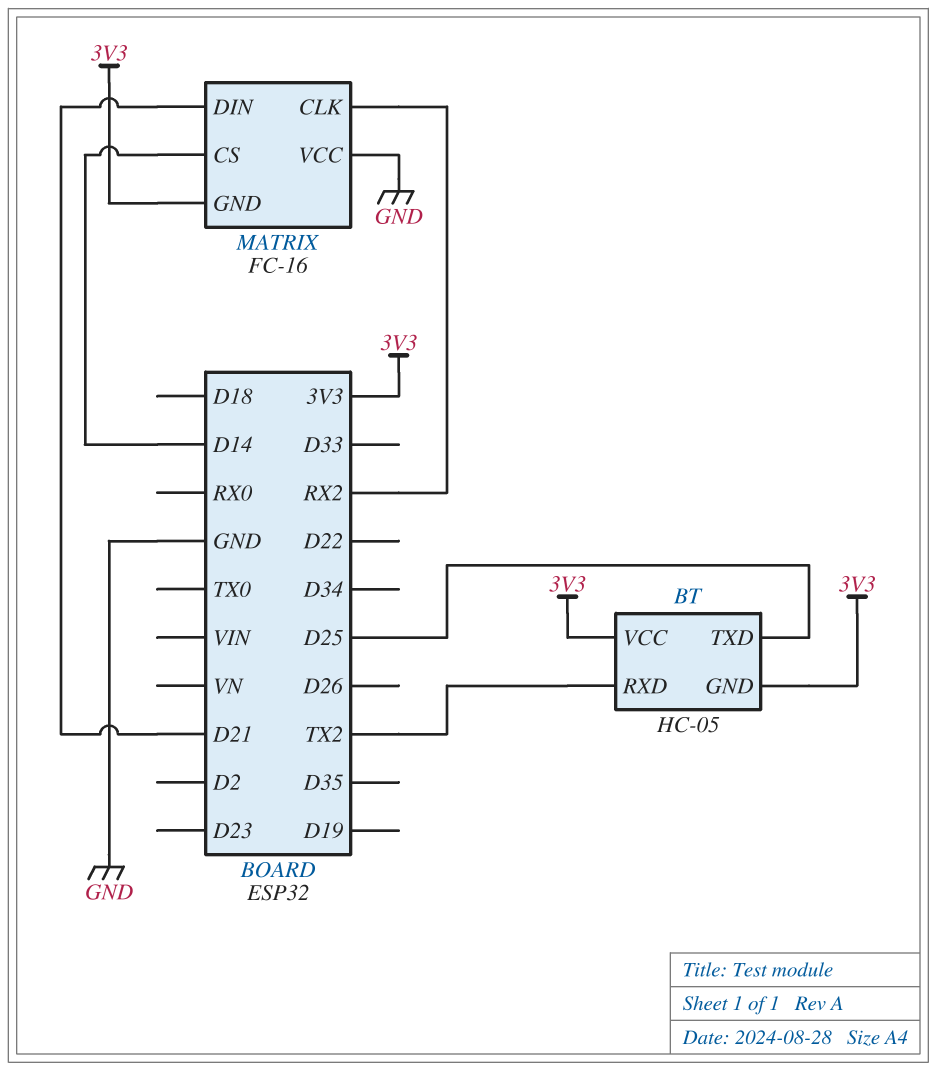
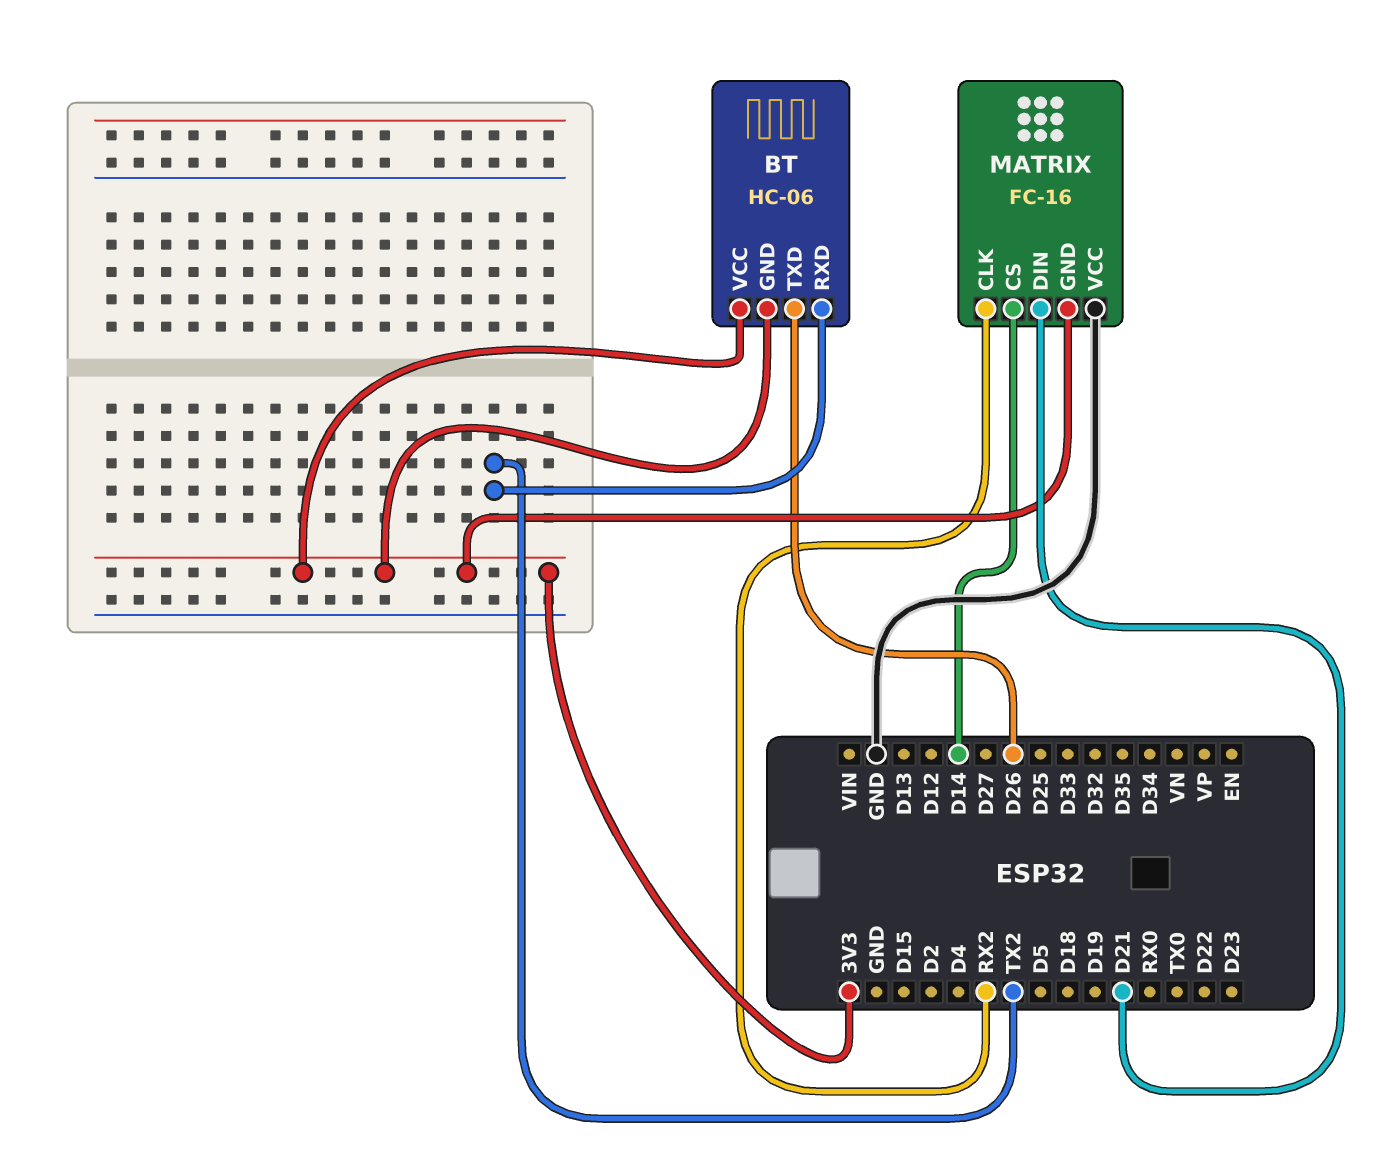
BT: HC-05 -> HC-06
BT pin TXD: D25 -> D26

